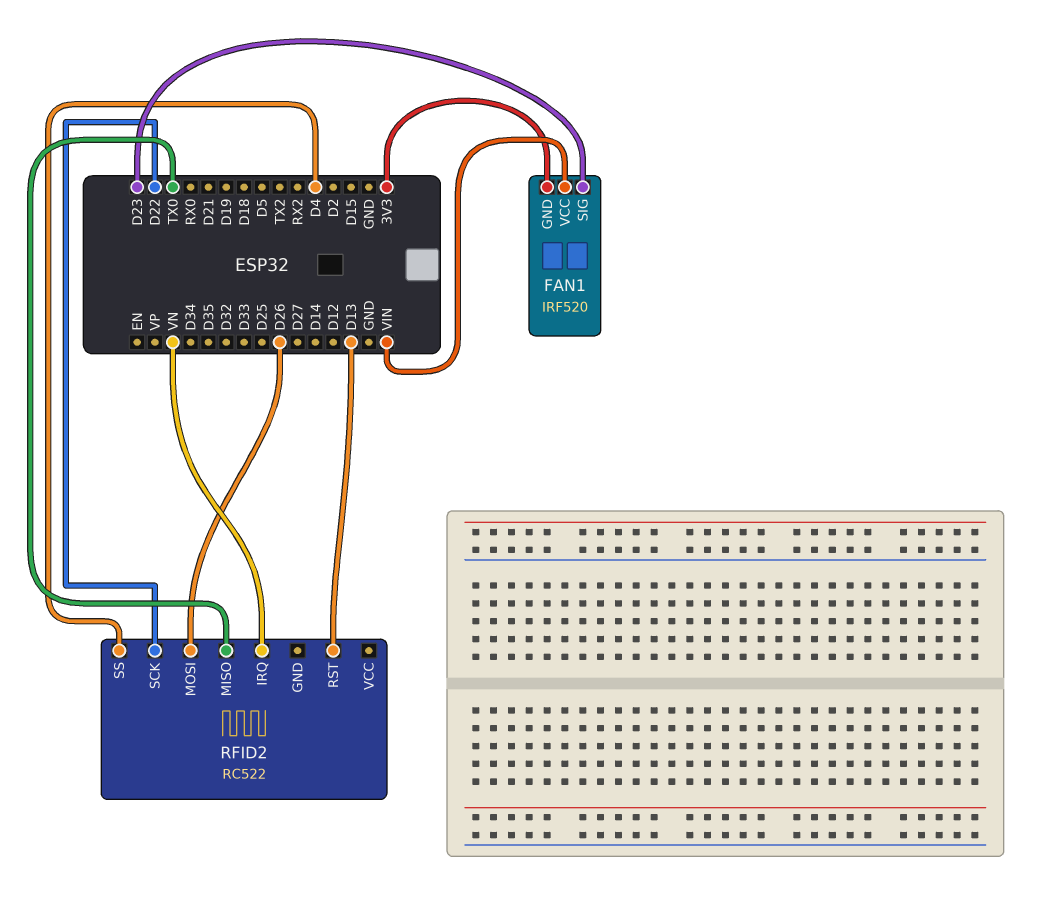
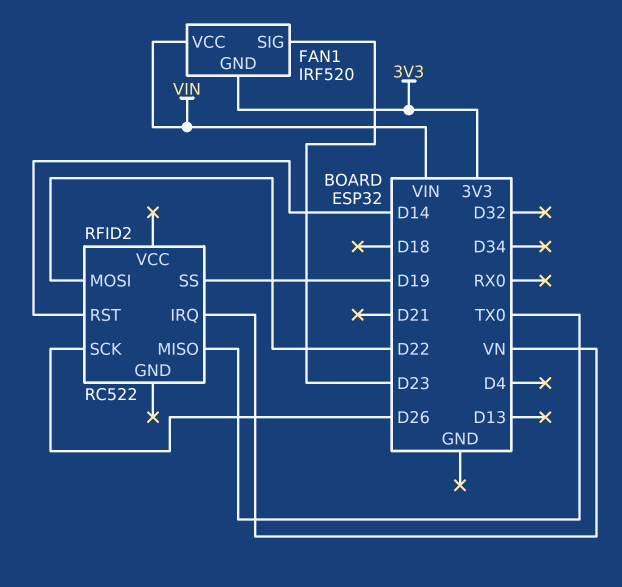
RFID2 pin MOSI: D26 -> D22
RFID2 pin RST: D13 -> D14
RFID2 pin SCK: D22 -> D26
RFID2 pin SS: D4 -> D19

